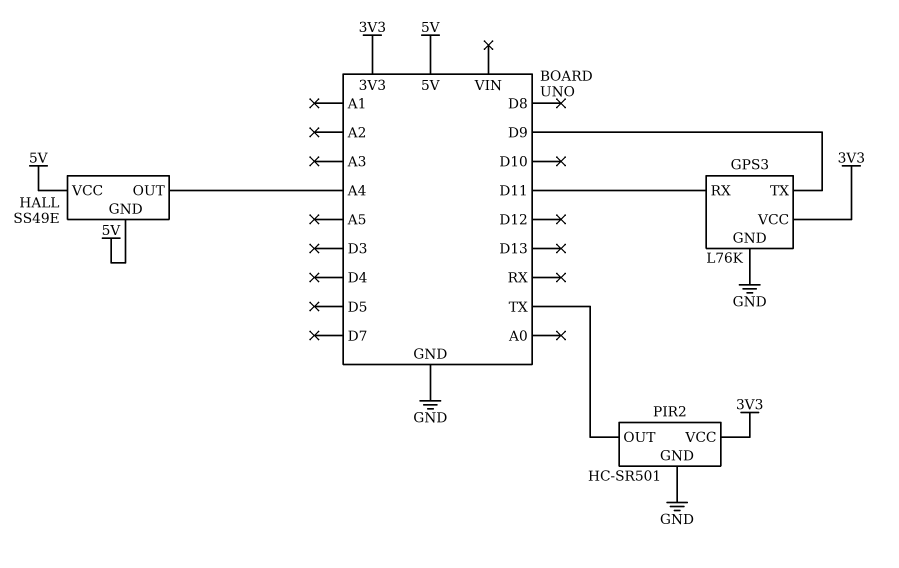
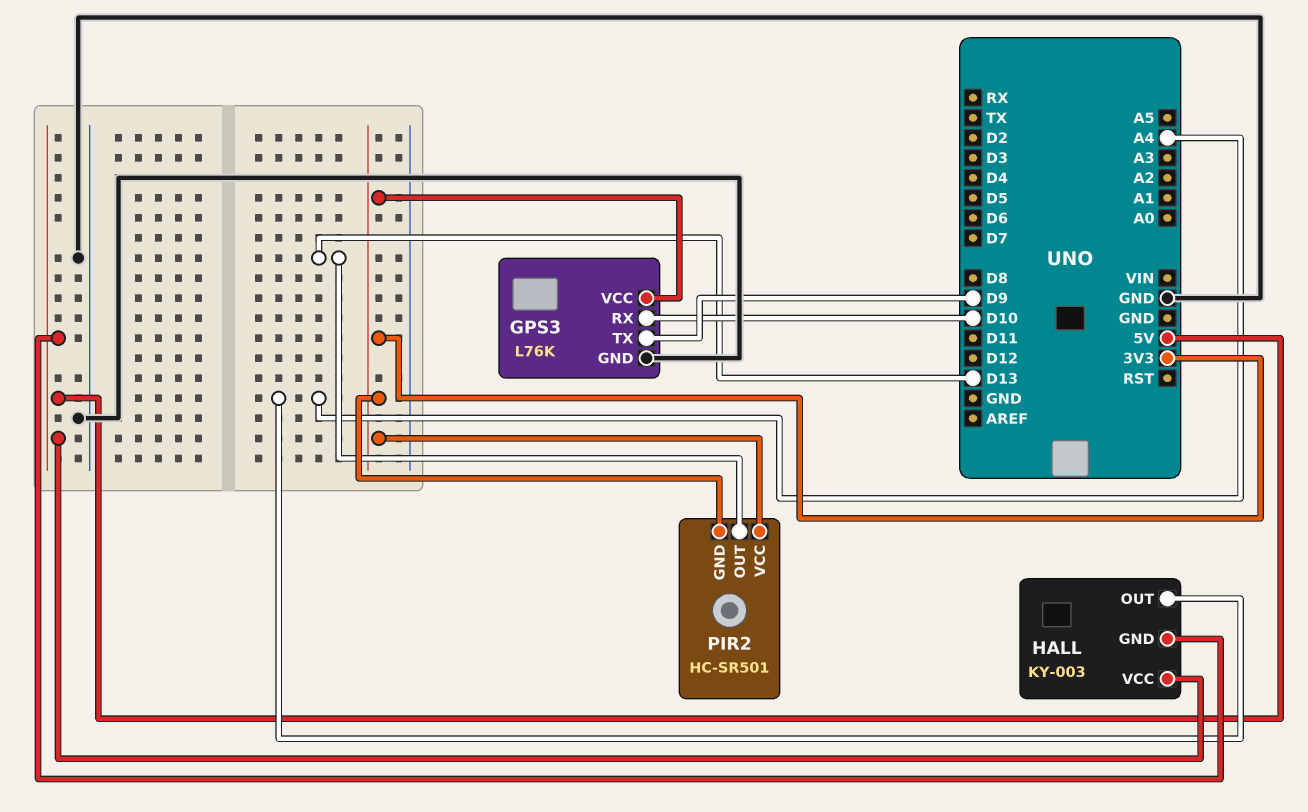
GPS3 pin RX: D11 -> D10
HALL: SS49E -> KY-003
PIR2 pin GND: GND -> 3V3
PIR2 pin OUT: TX -> D13

